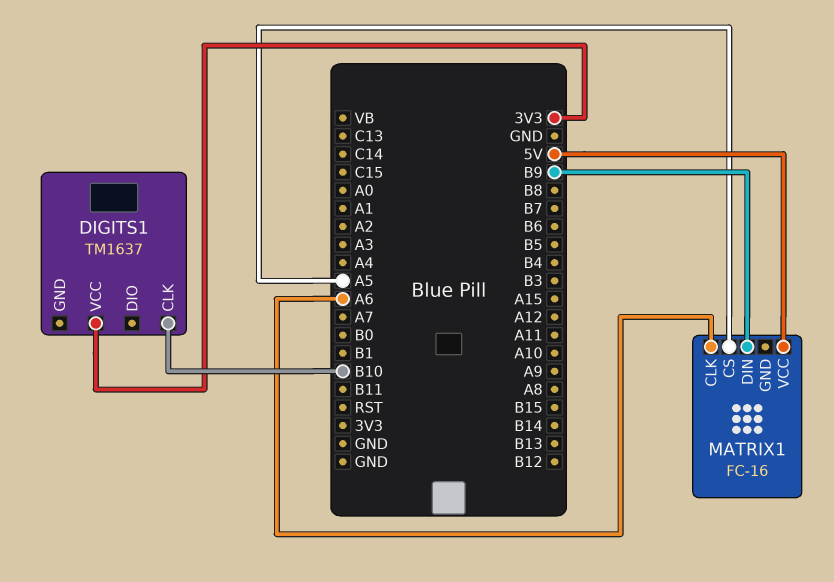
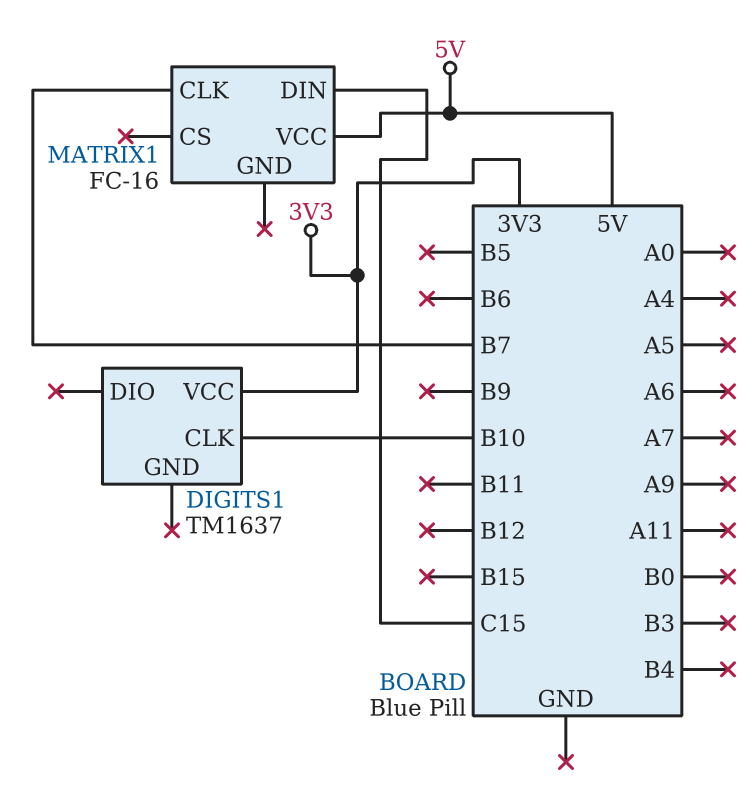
MATRIX1 pin CLK: A6 -> B7
MATRIX1 pin CS: A5 -> none
MATRIX1 pin DIN: B9 -> C15

